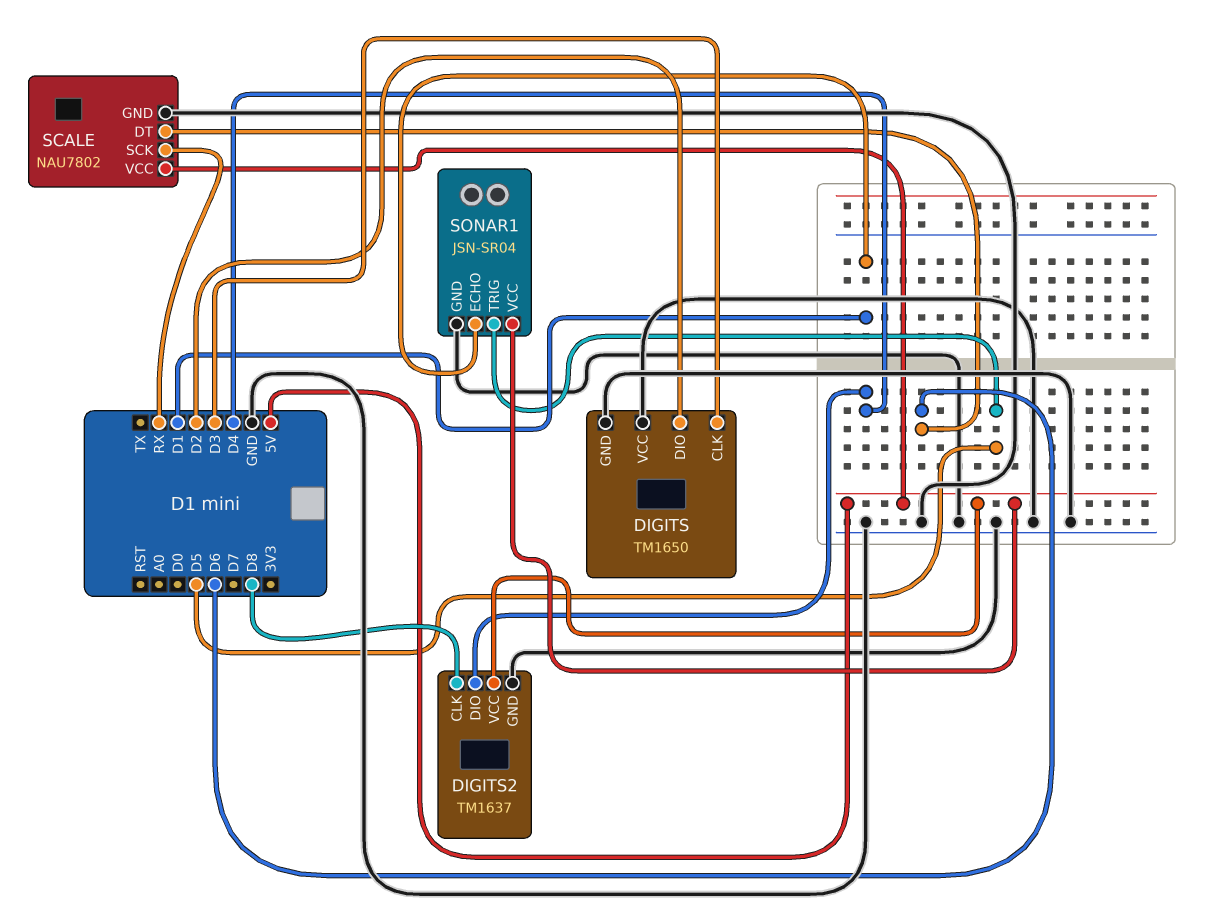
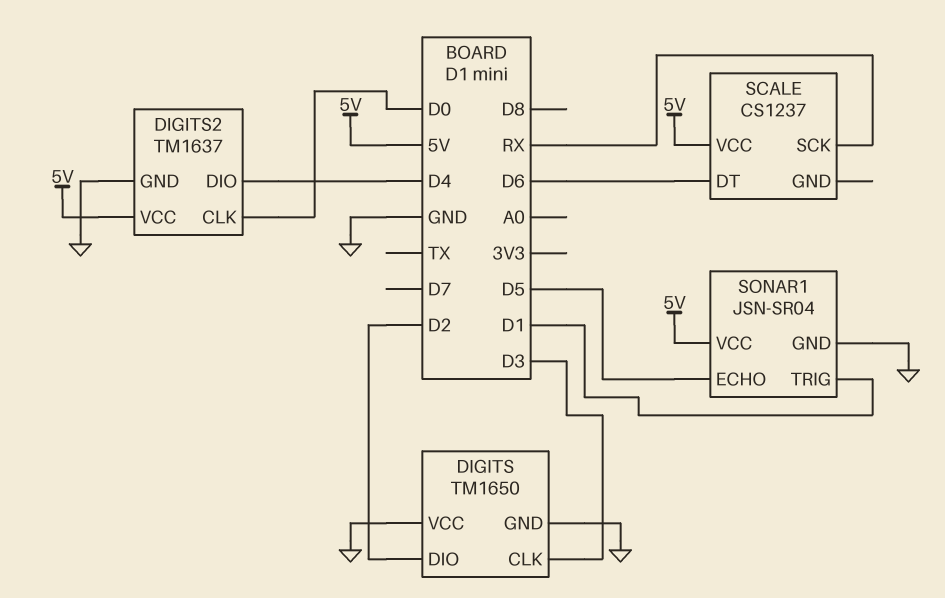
DIGITS2 pin CLK: D8 -> D0
SCALE: NAU7802 -> CS1237
SCALE pin GND: GND -> none
SONAR1 pin ECHO: D1 -> D5
SONAR1 pin TRIG: D5 -> D1

